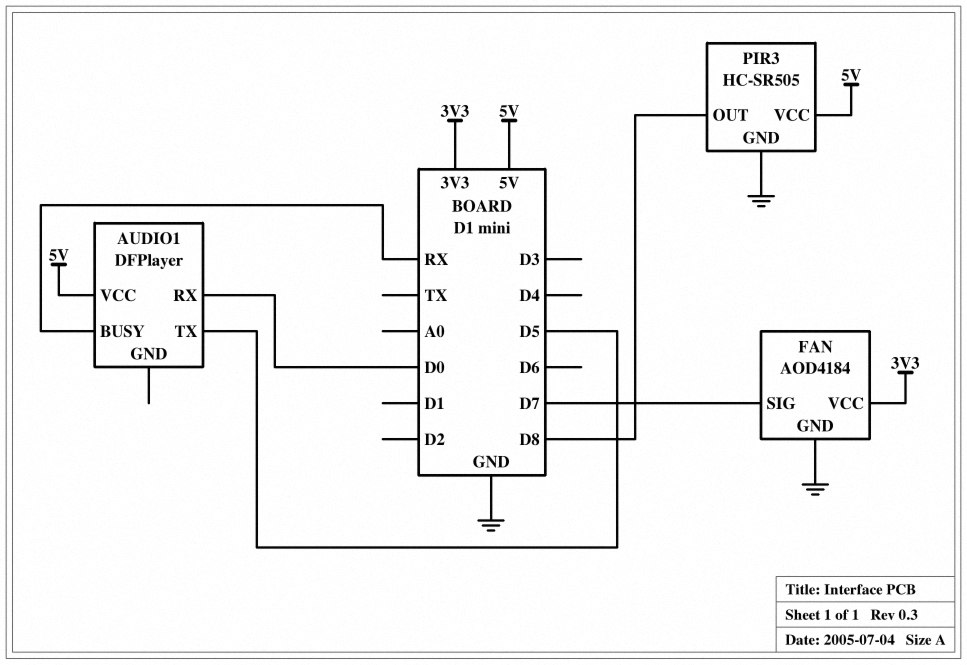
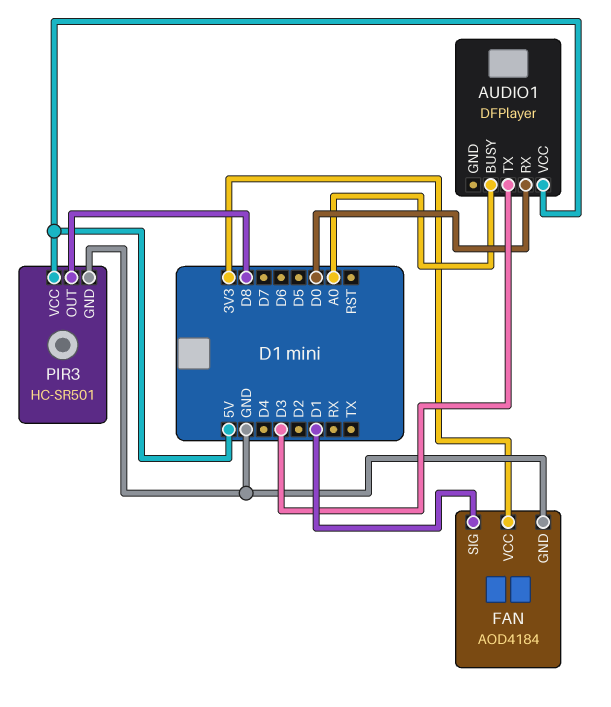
AUDIO1 pin BUSY: RX -> A0
AUDIO1 pin TX: D5 -> D3
FAN pin SIG: D7 -> D1
PIR3: HC-SR505 -> HC-SR501

